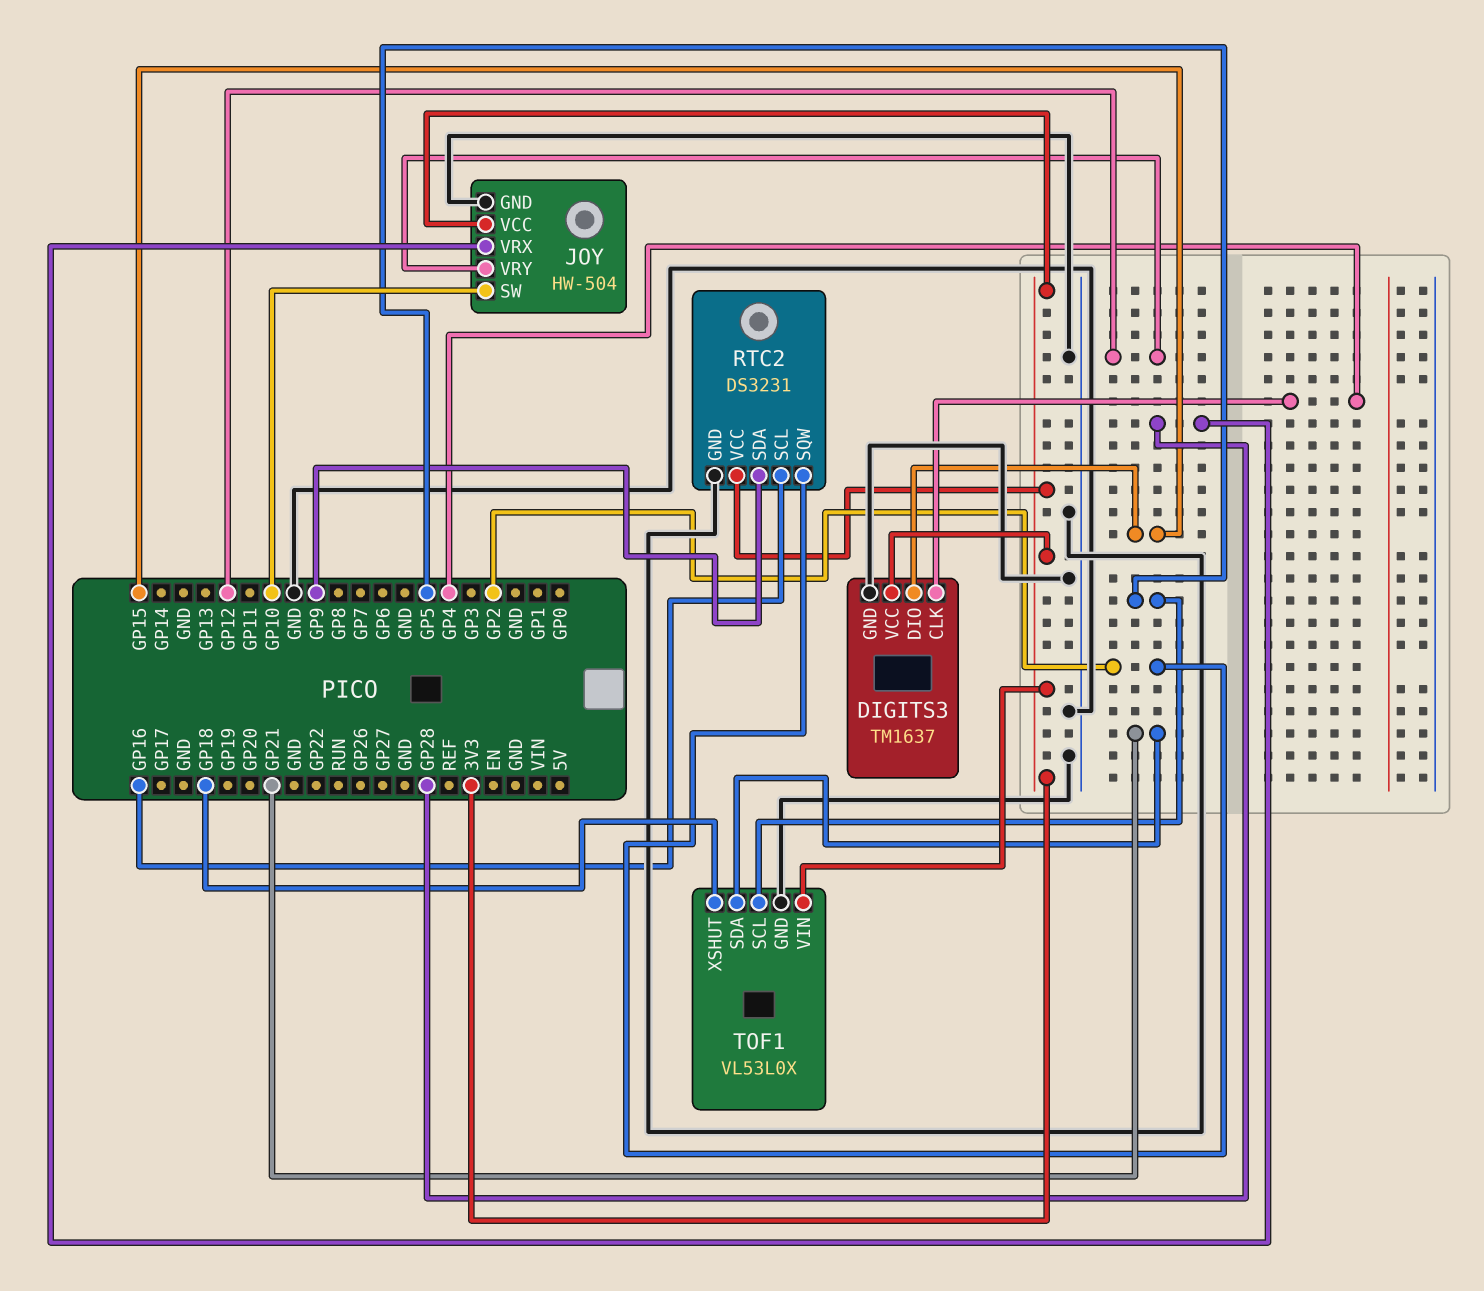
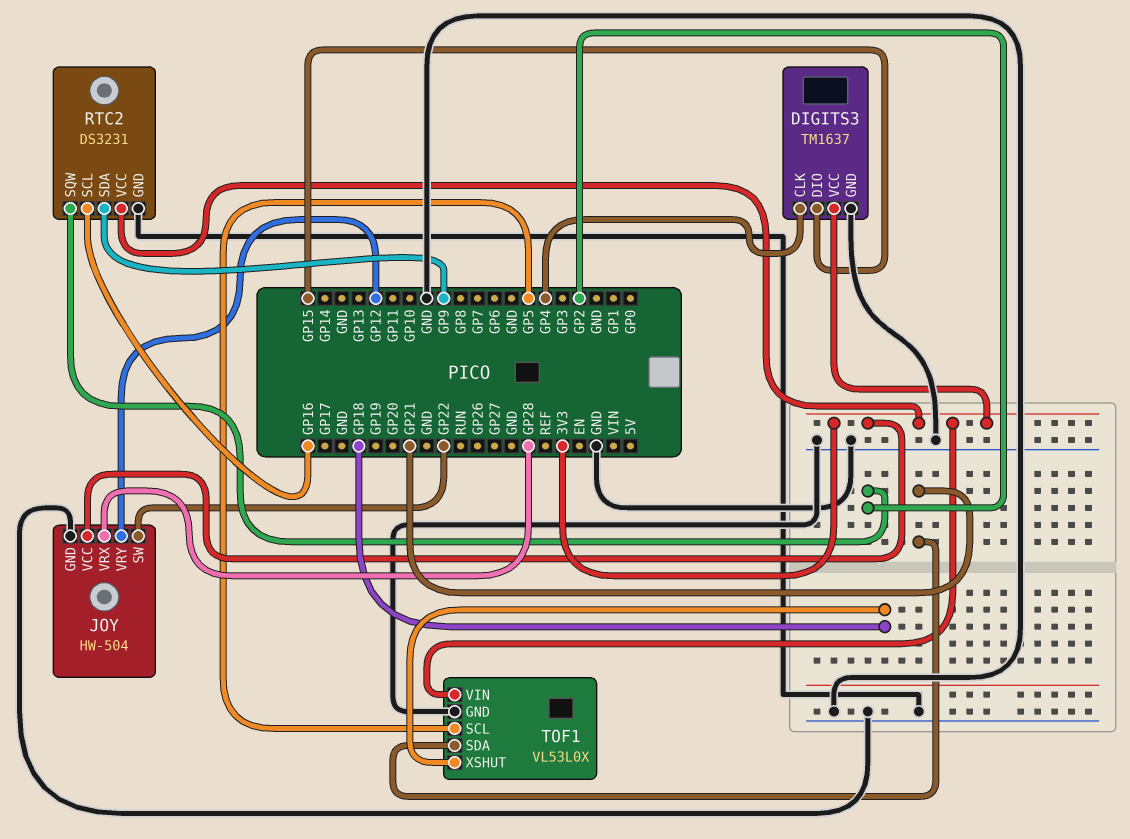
JOY pin SW: GP10 -> GP22

